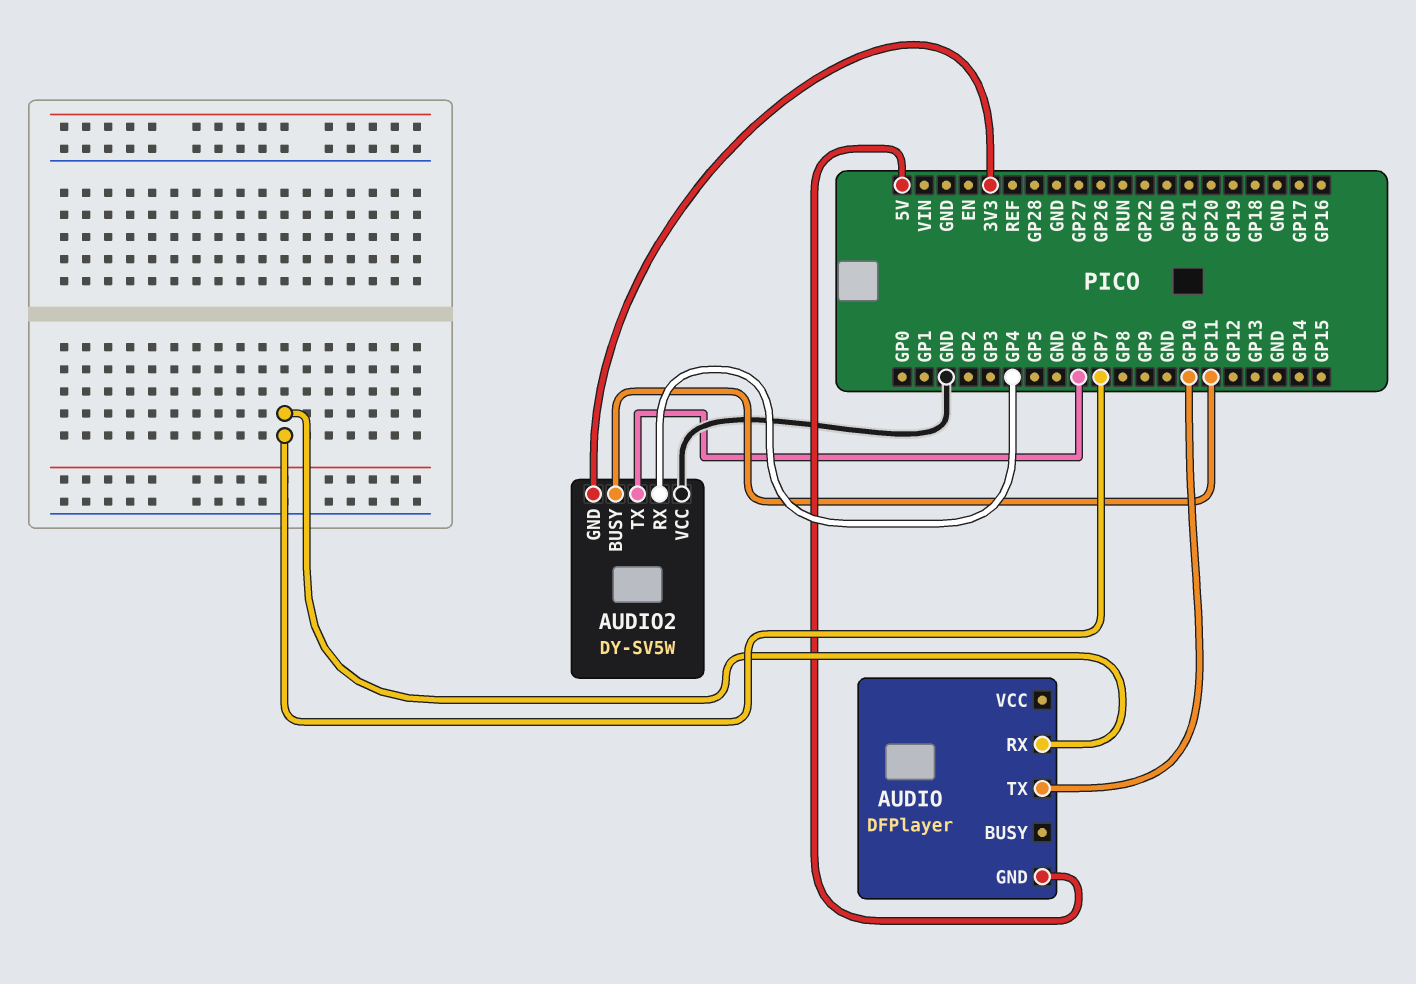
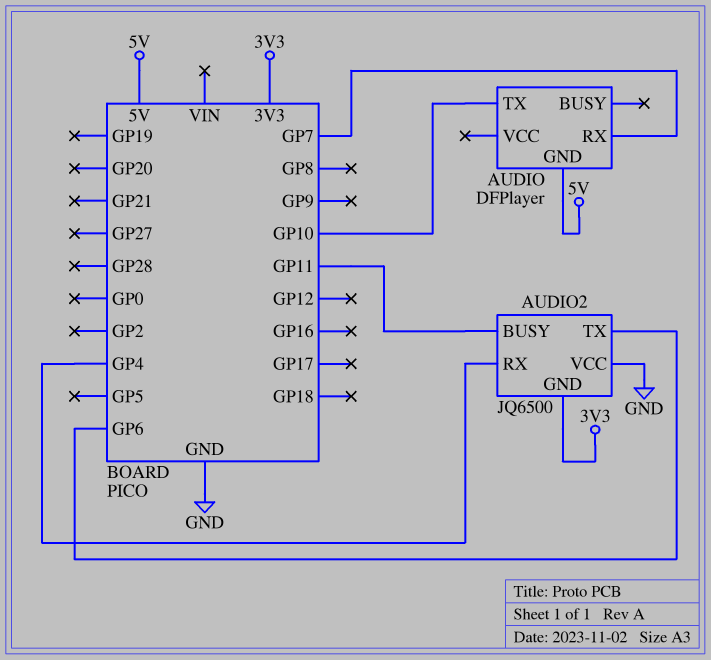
AUDIO2: DY-SV5W -> JQ6500

